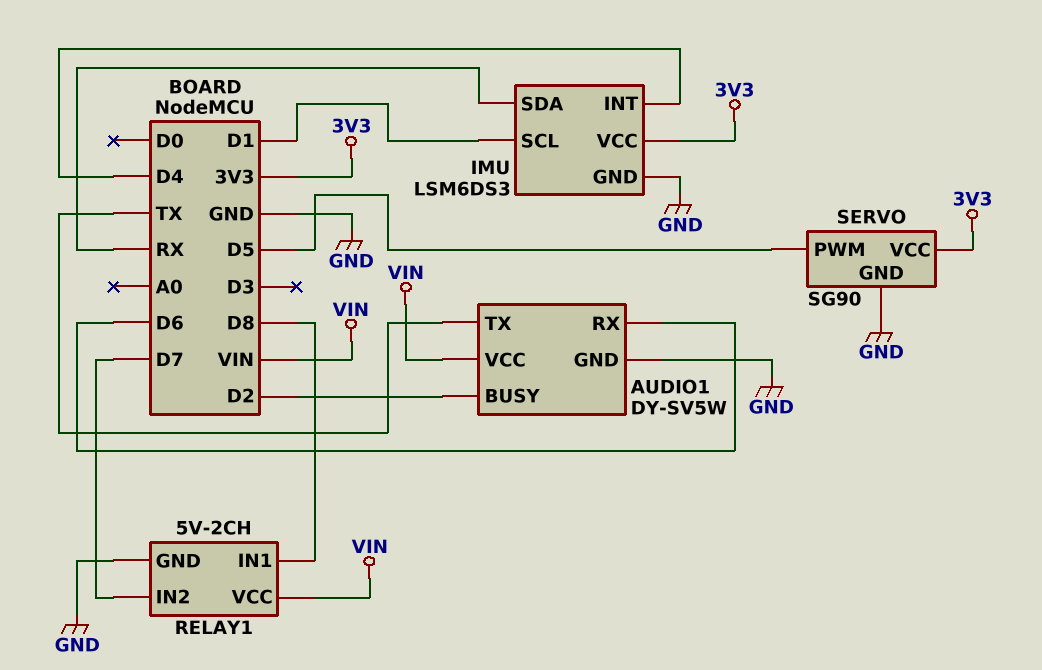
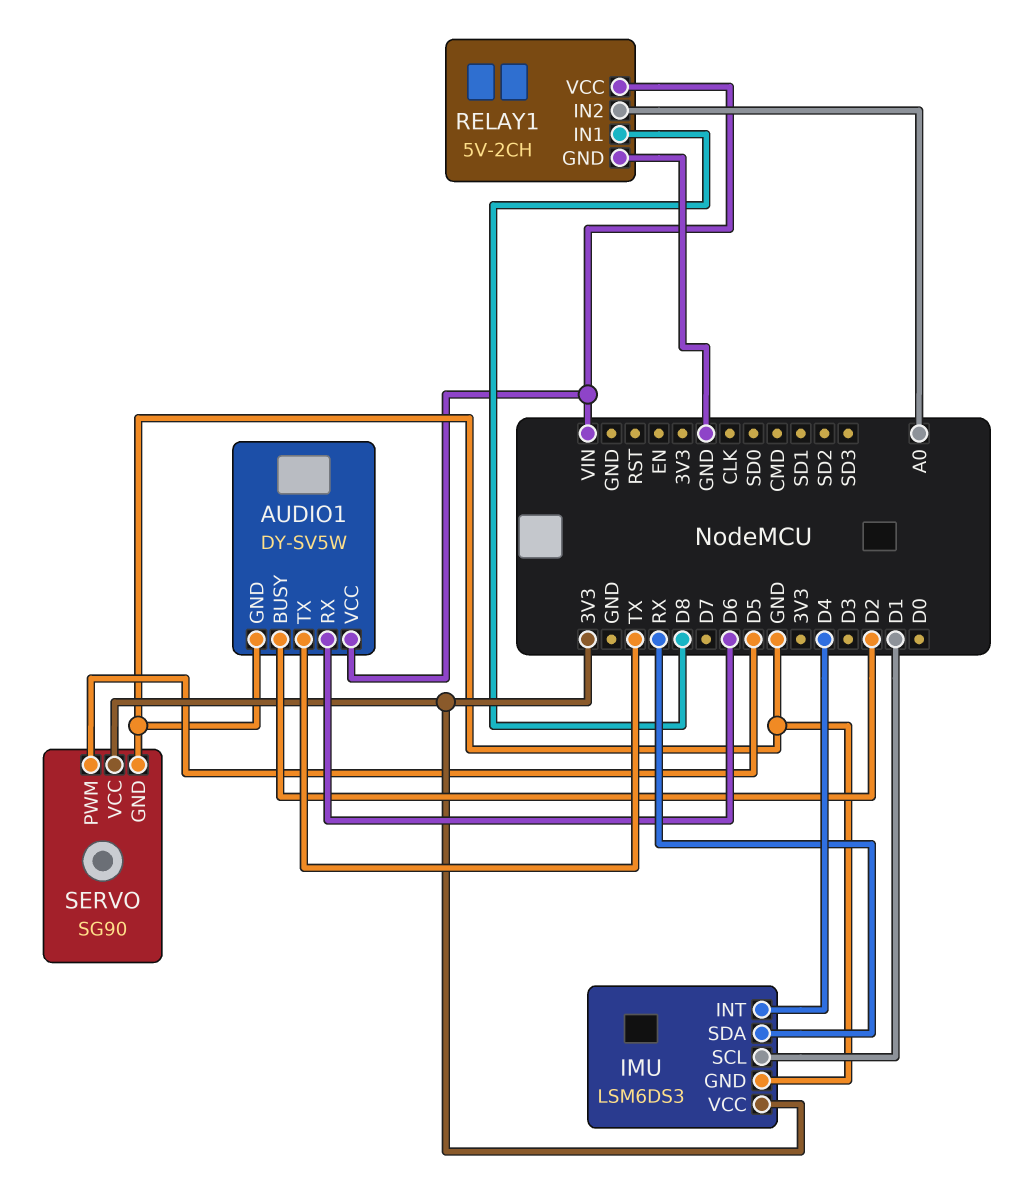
RELAY1 pin IN2: D7 -> A0

